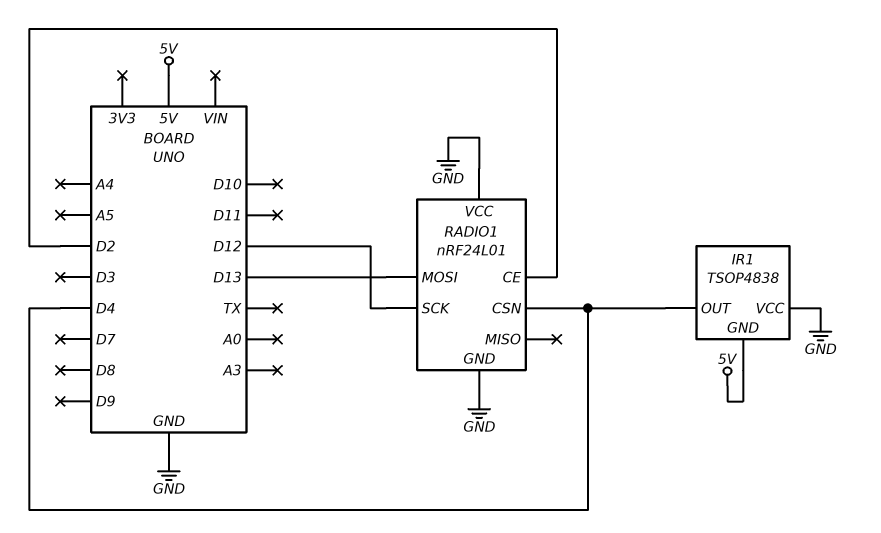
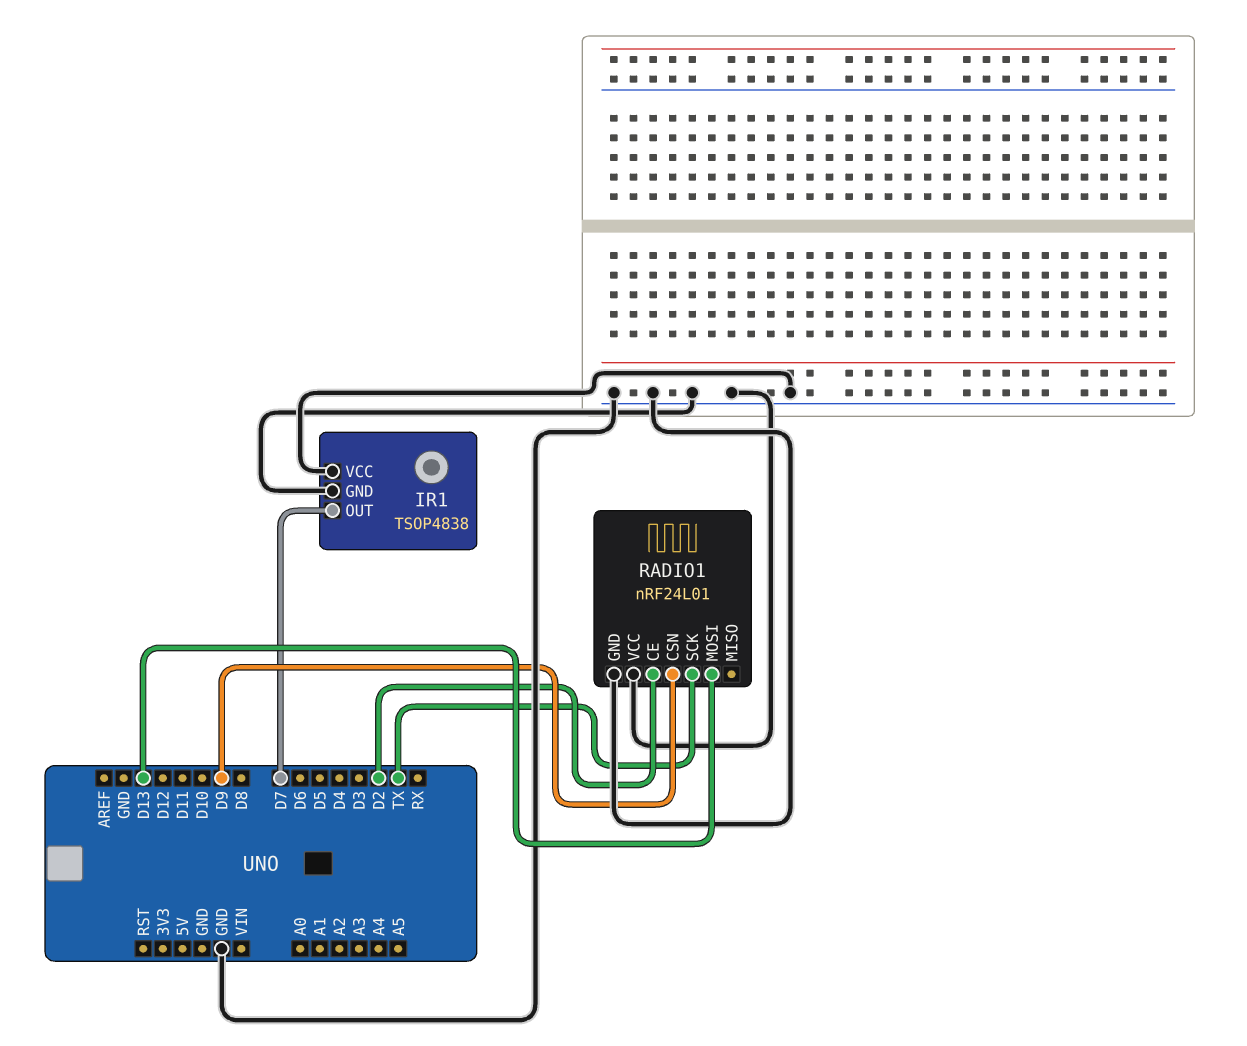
IR1 pin GND: 5V -> GND
IR1 pin OUT: D4 -> D7
RADIO1 pin CSN: D4 -> D9
RADIO1 pin SCK: D12 -> TX

